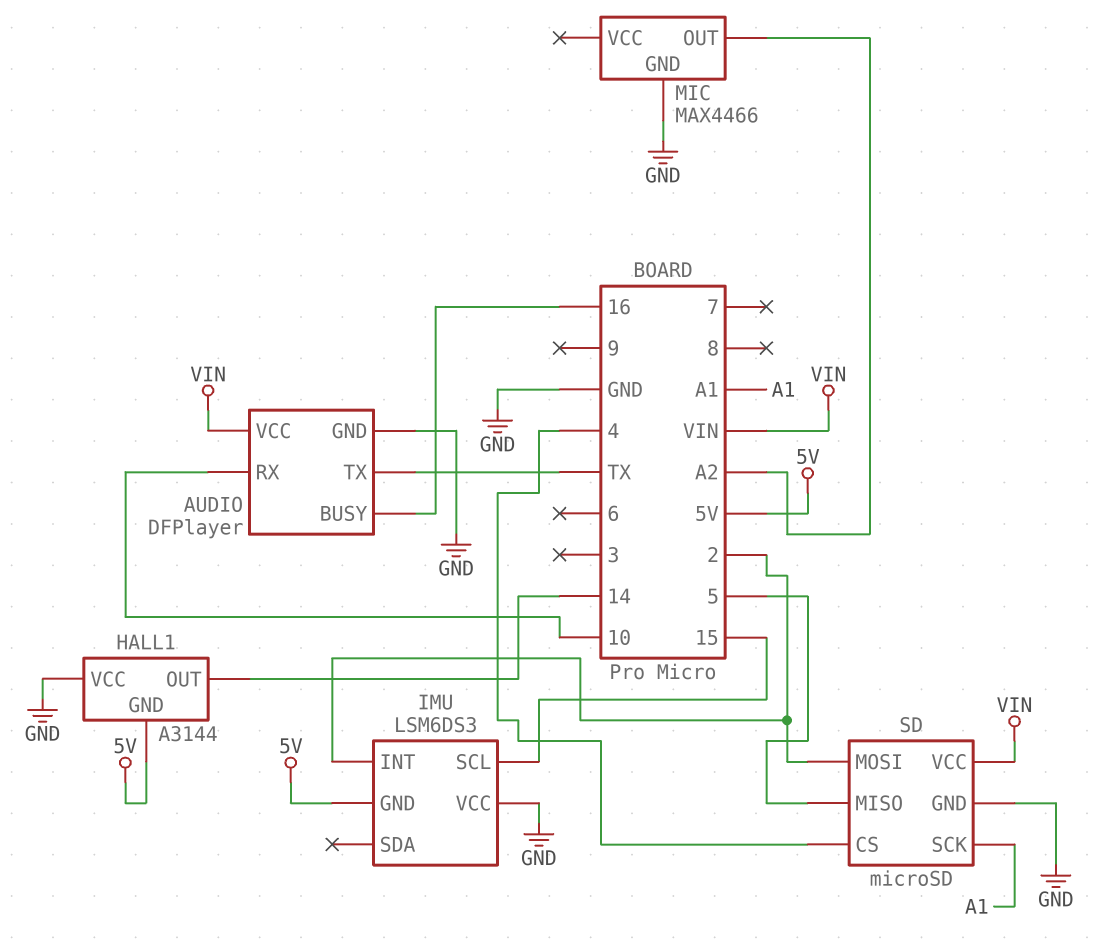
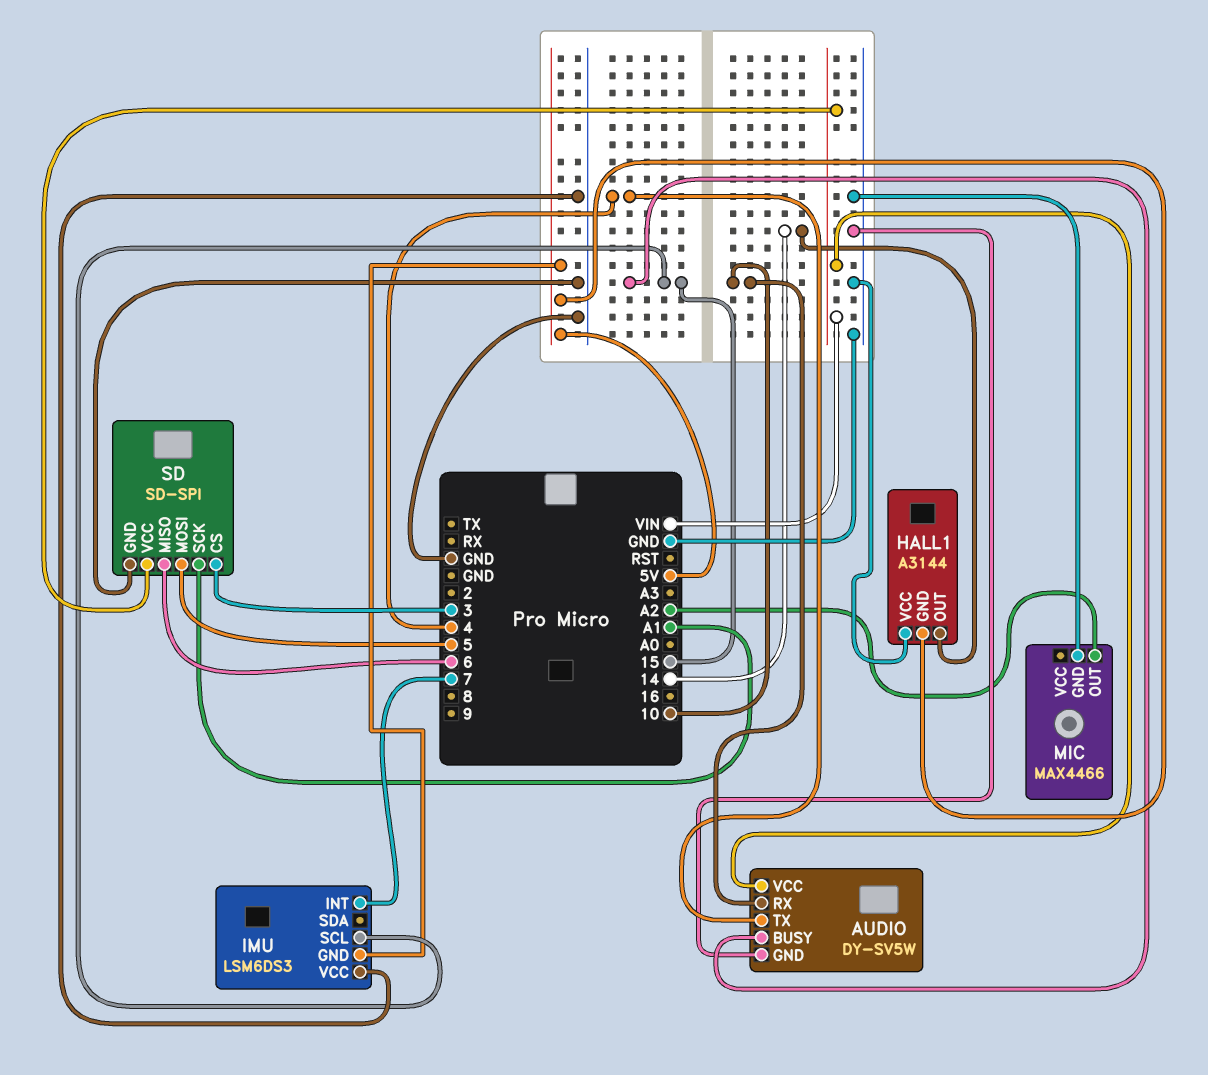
AUDIO: DFPlayer -> DY-SV5W
AUDIO pin BUSY: 16 -> 15
AUDIO pin TX: TX -> 4
IMU pin INT: 2 -> 7
SD: microSD -> SD-SPI
SD pin CS: 4 -> 3
SD pin MISO: 5 -> 6
SD pin MOSI: 2 -> 5

